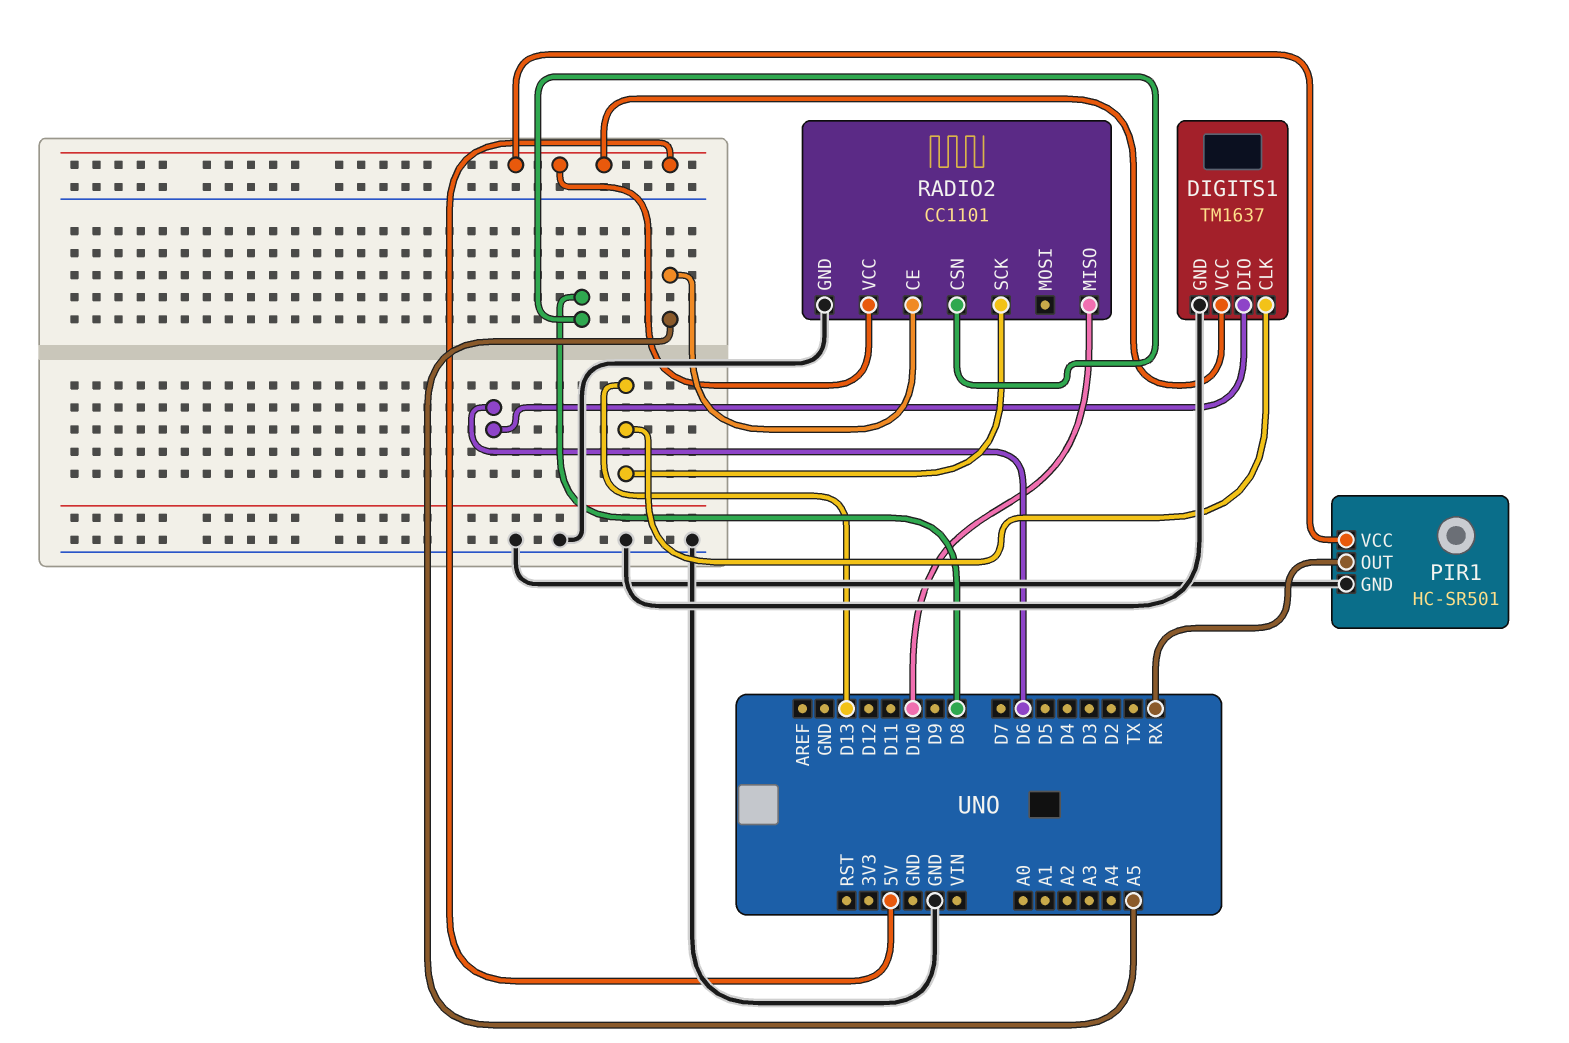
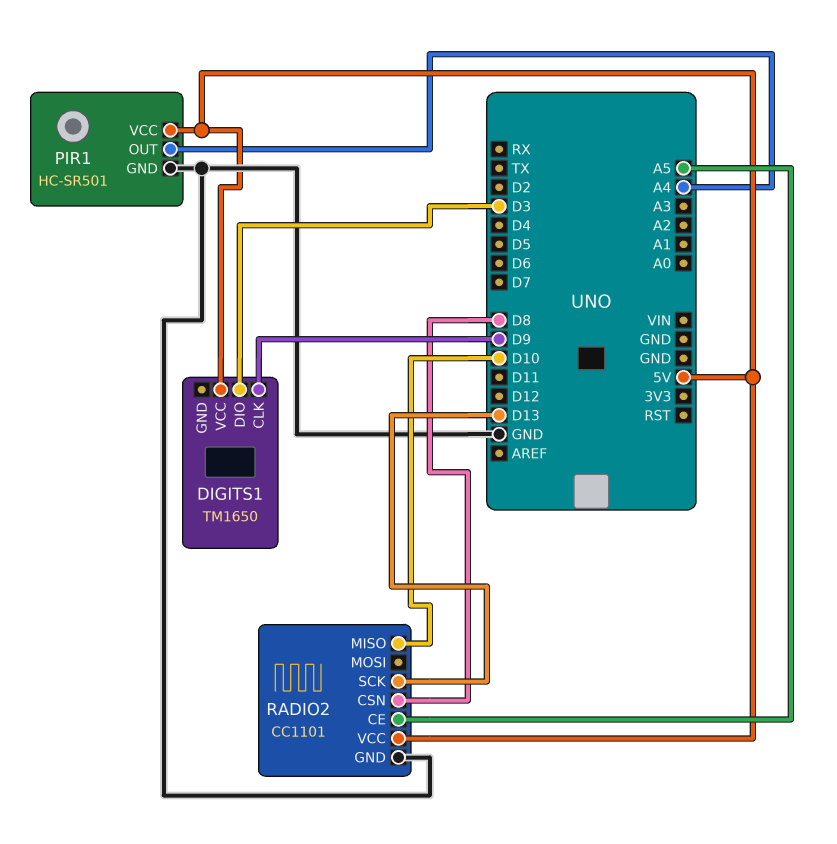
DIGITS1: TM1637 -> TM1650
DIGITS1 pin CLK: D13 -> D9
DIGITS1 pin DIO: D6 -> D3
DIGITS1 pin GND: GND -> none
PIR1 pin OUT: RX -> A4

